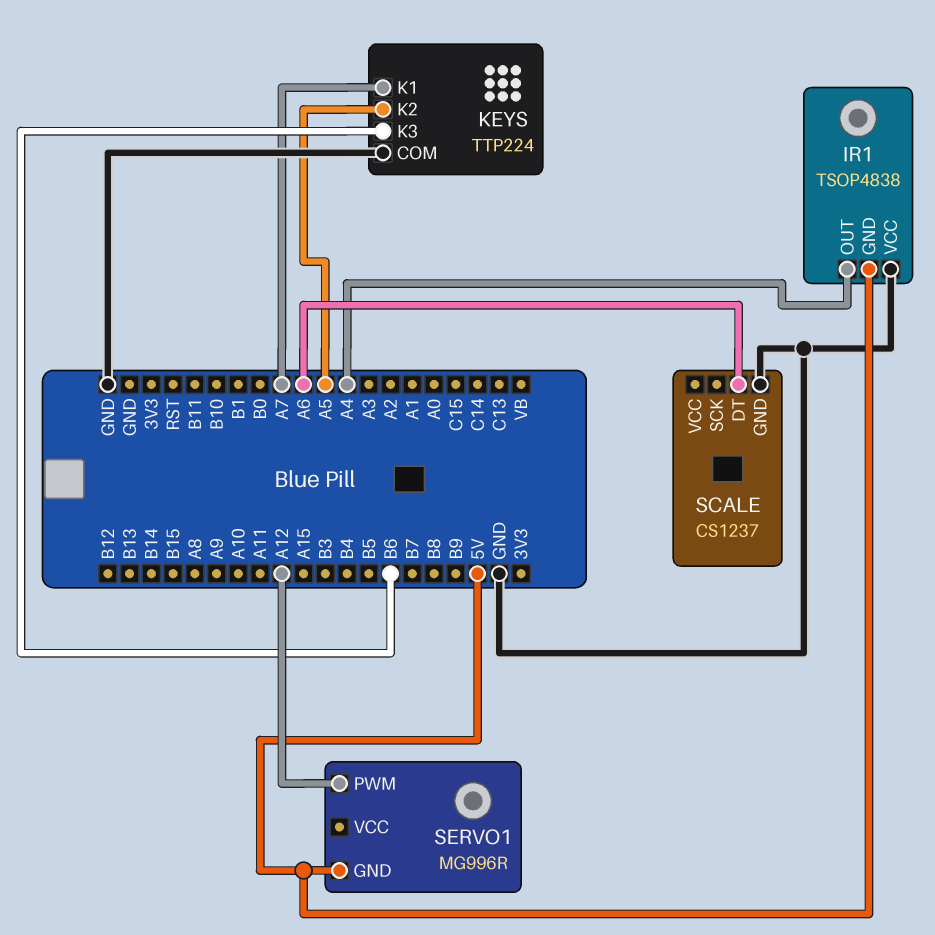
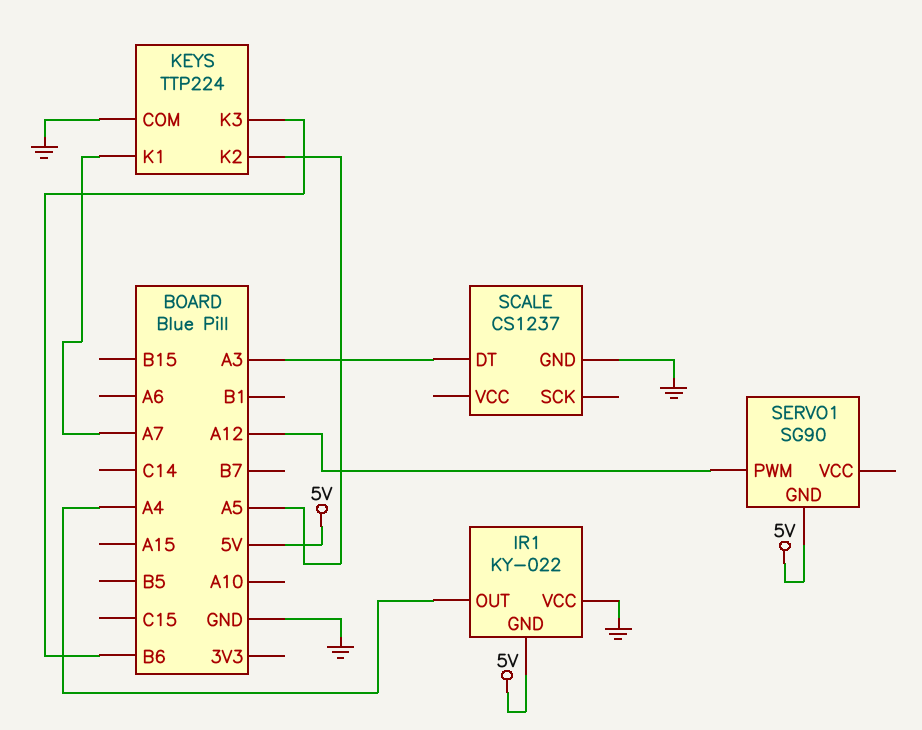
IR1: TSOP4838 -> KY-022
SCALE pin DT: A6 -> A3
SERVO1: MG996R -> SG90

